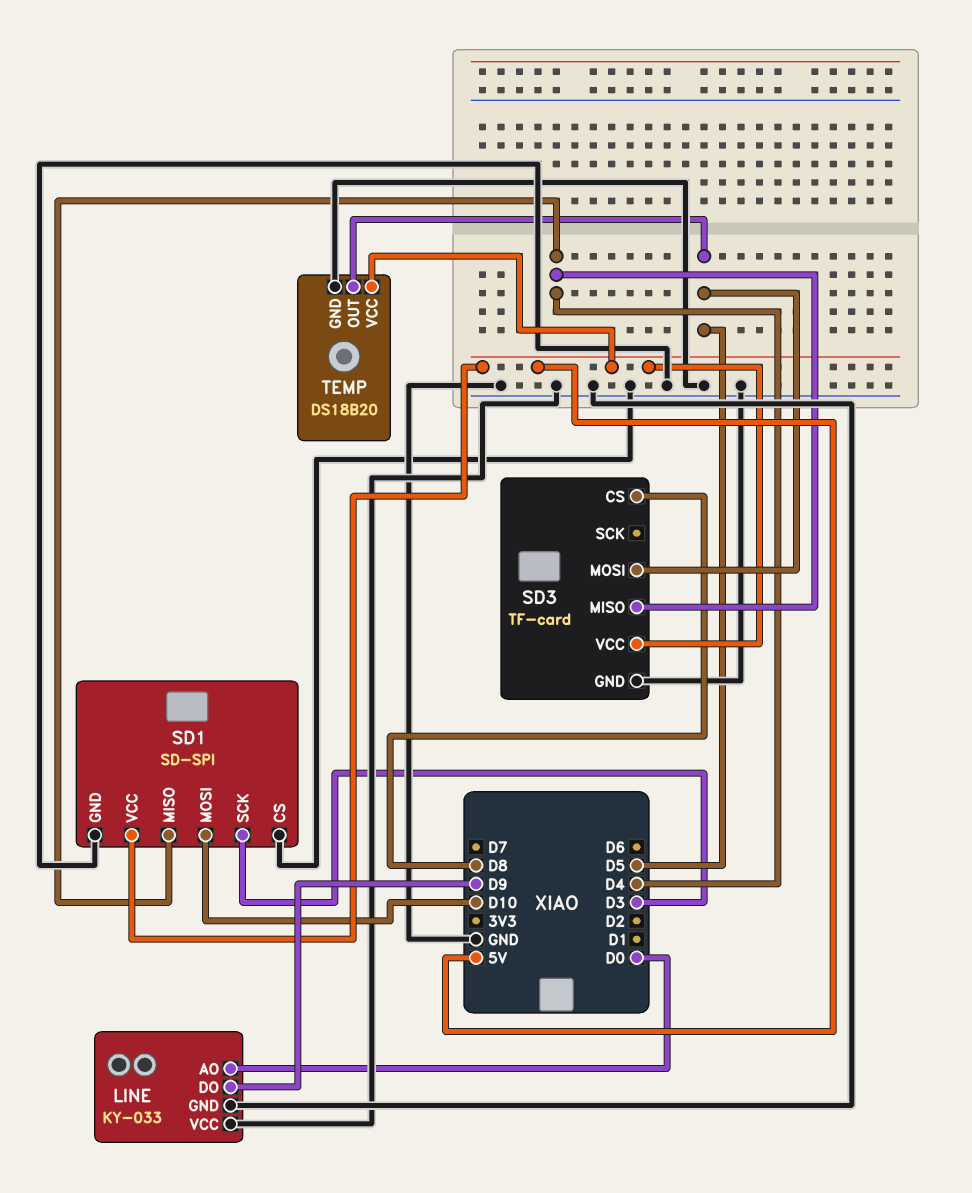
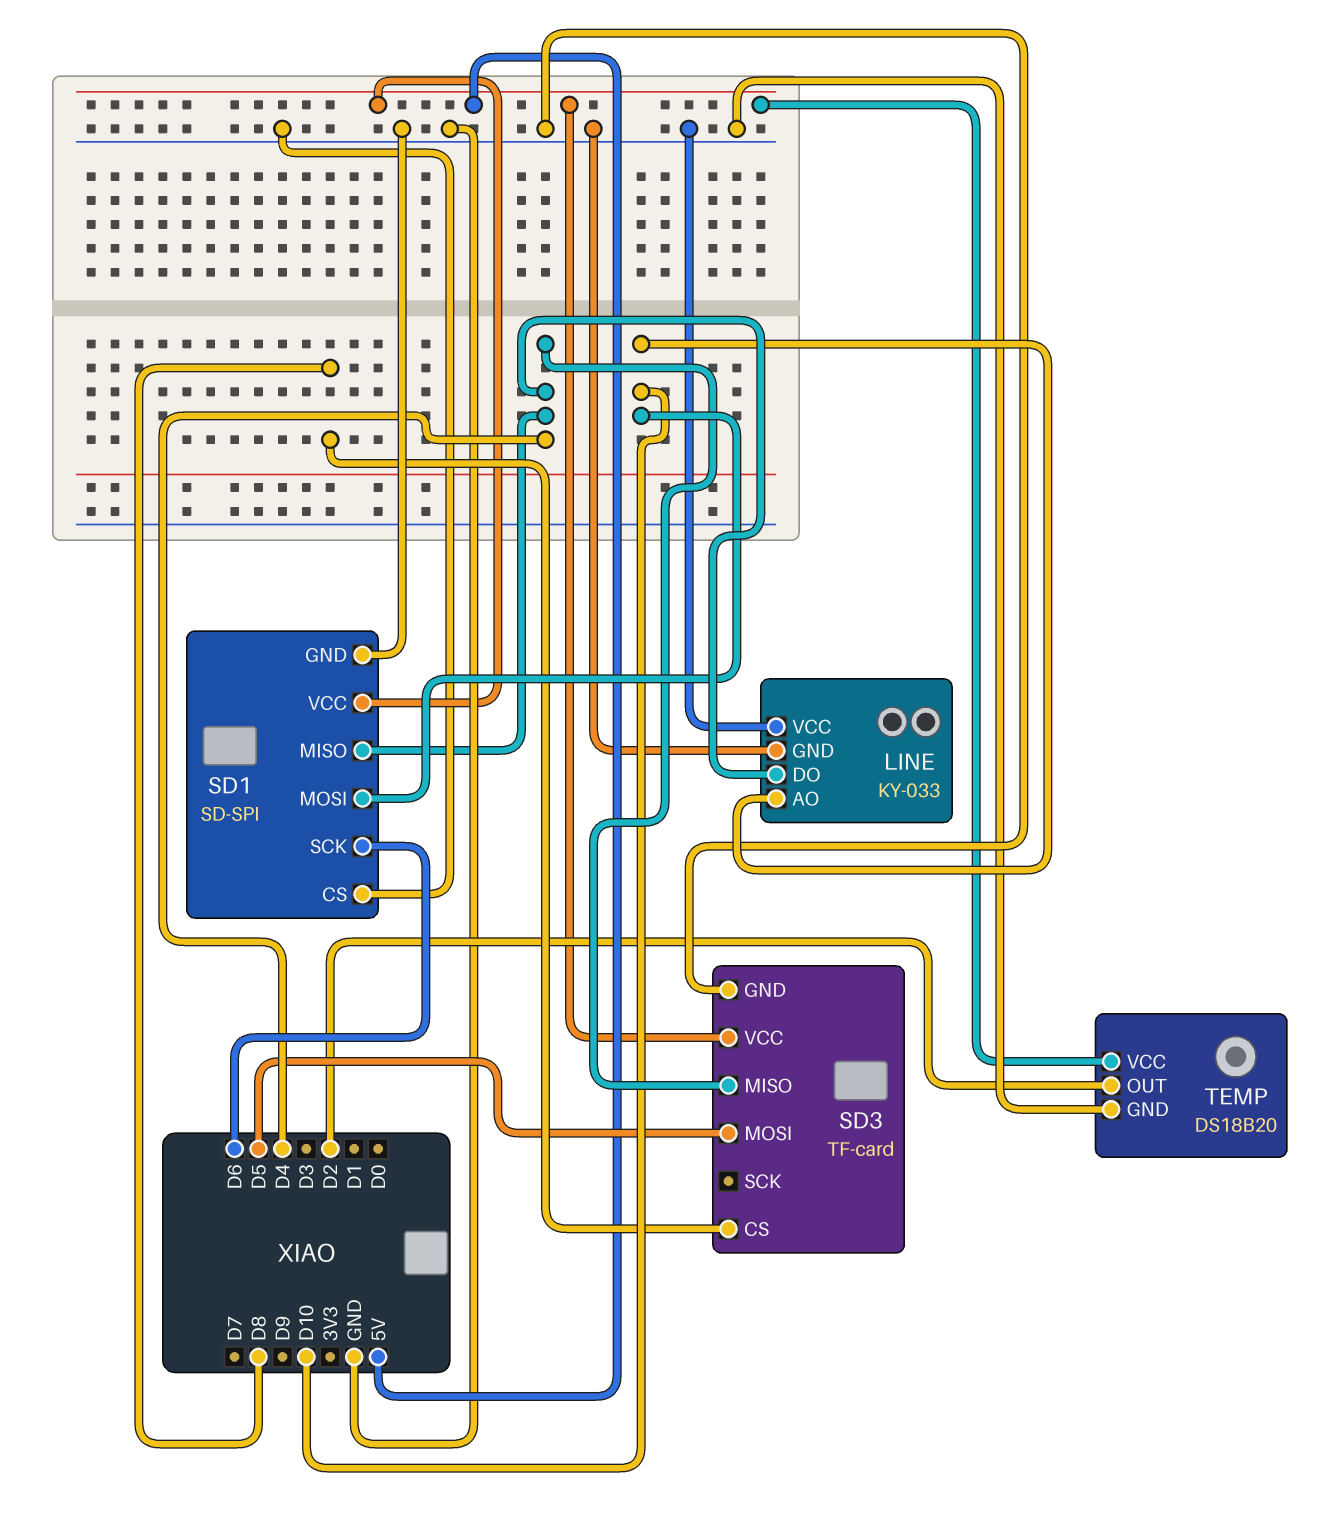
LINE pin AO: D0 -> D10
LINE pin DO: D9 -> D4
SD1 pin SCK: D3 -> D6
TEMP pin OUT: D5 -> D2

